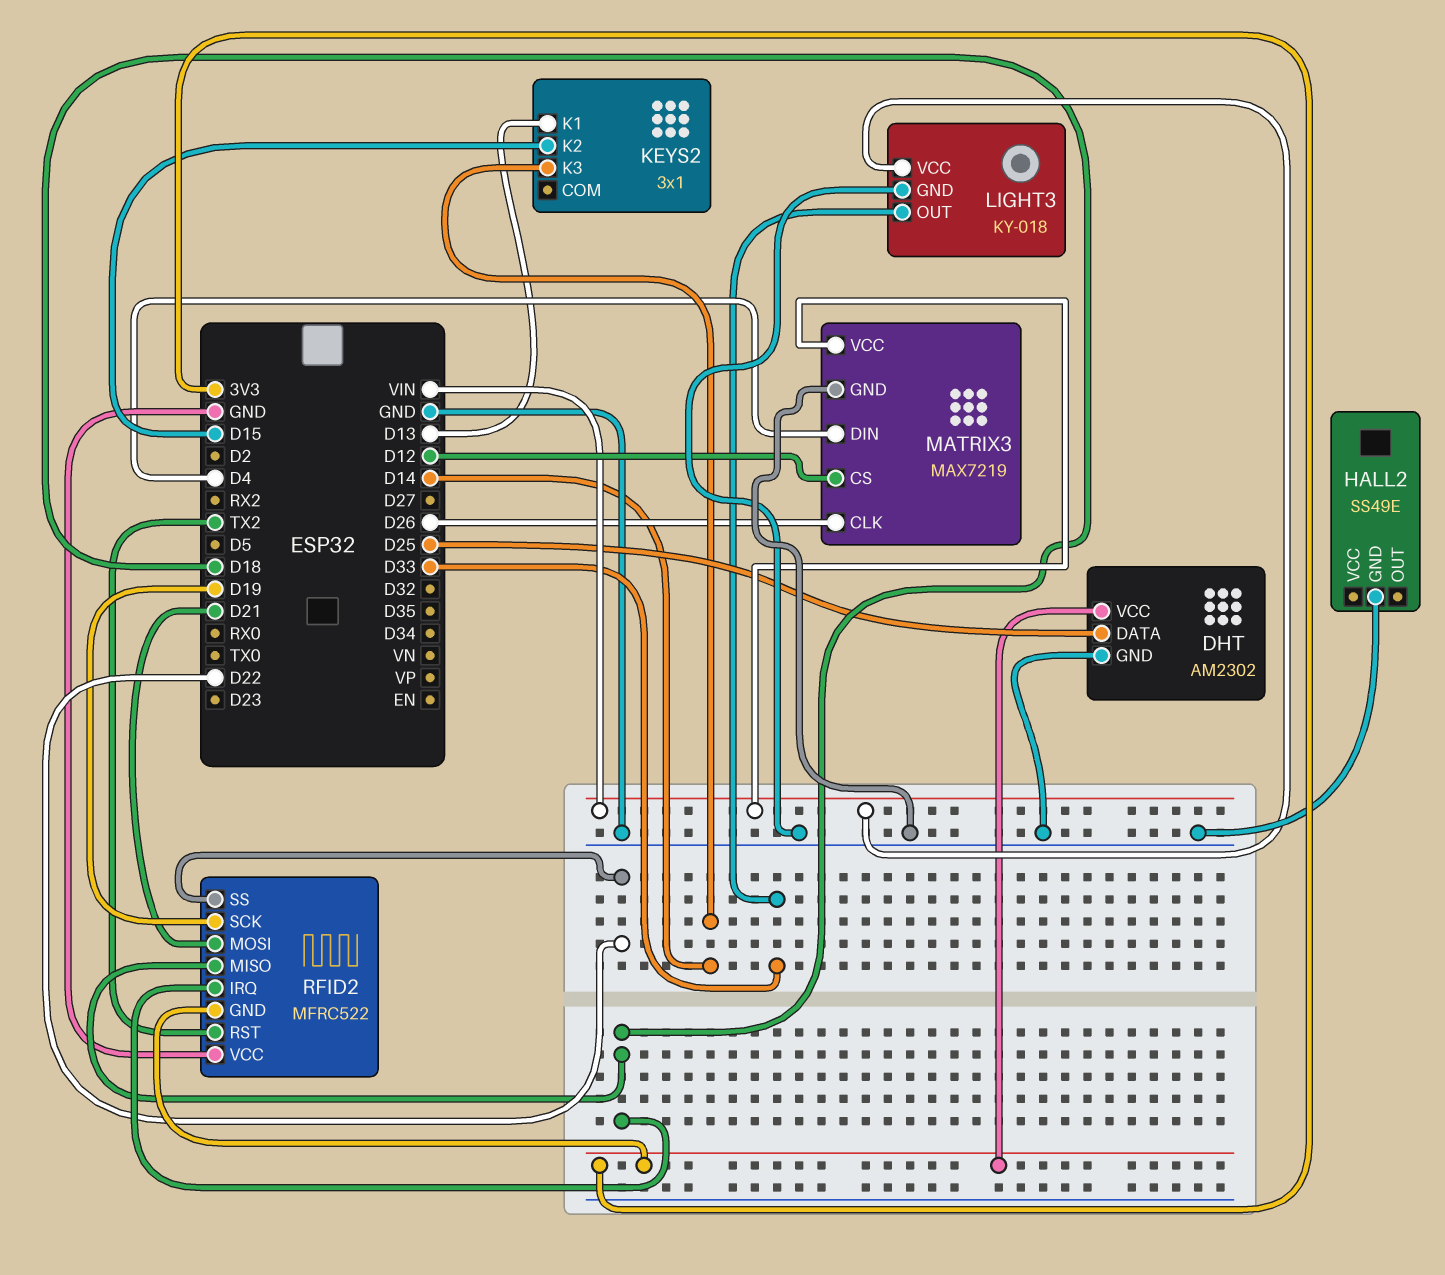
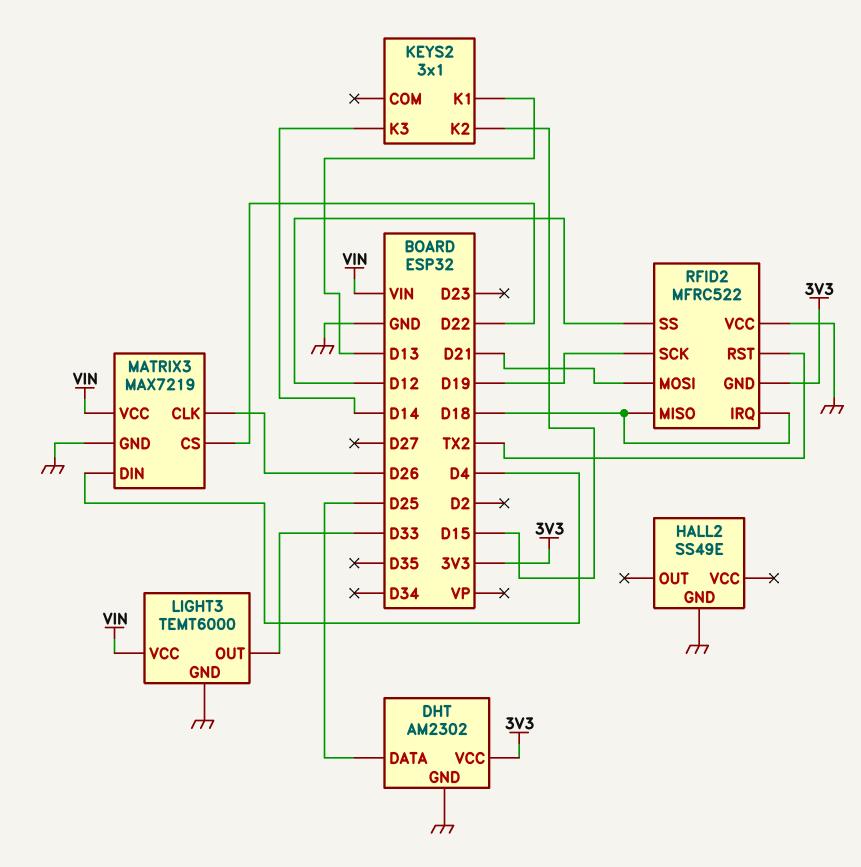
LIGHT3: KY-018 -> TEMT6000
MATRIX3 pin CS: D12 -> D22
RFID2 pin SS: D22 -> D12

